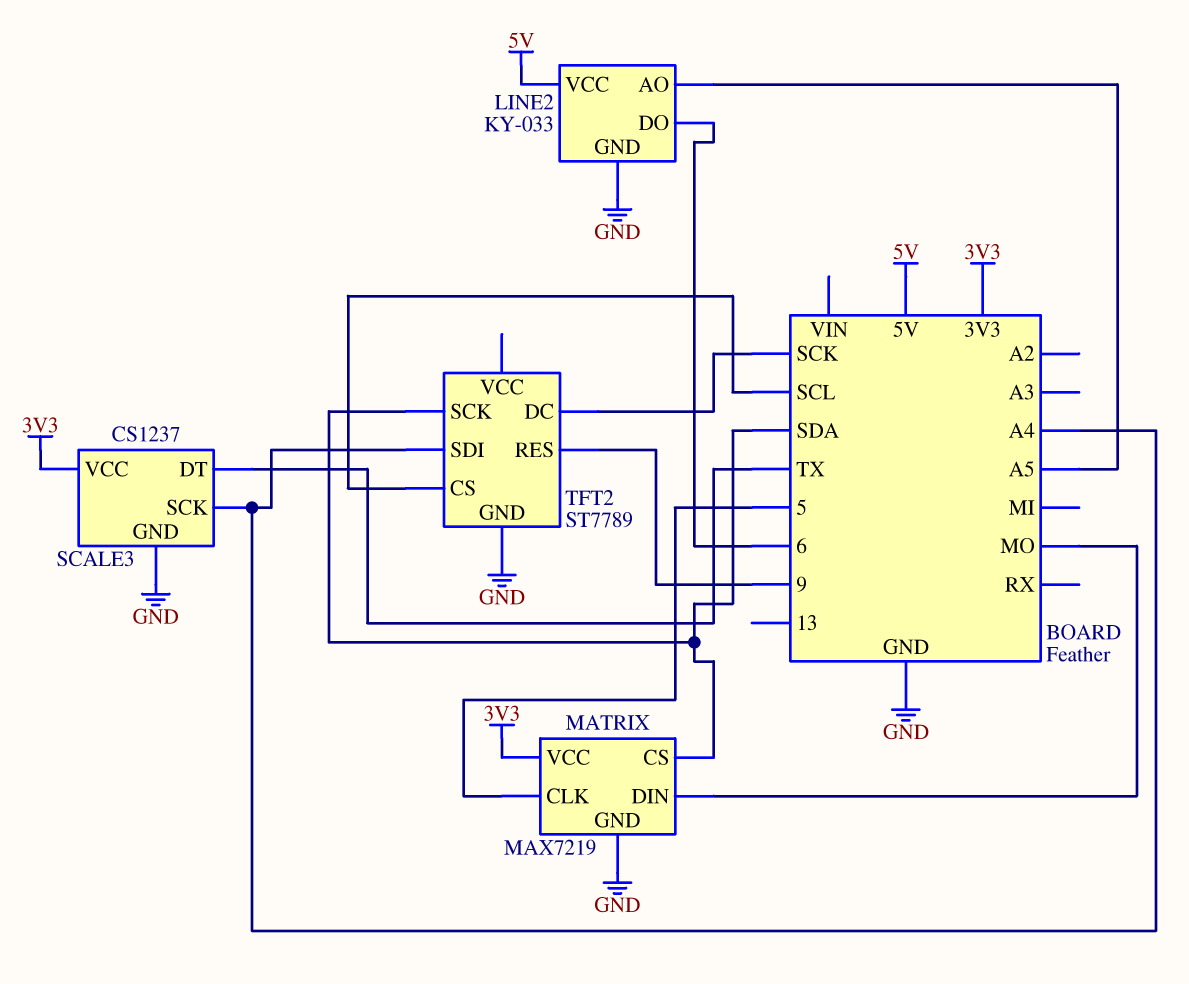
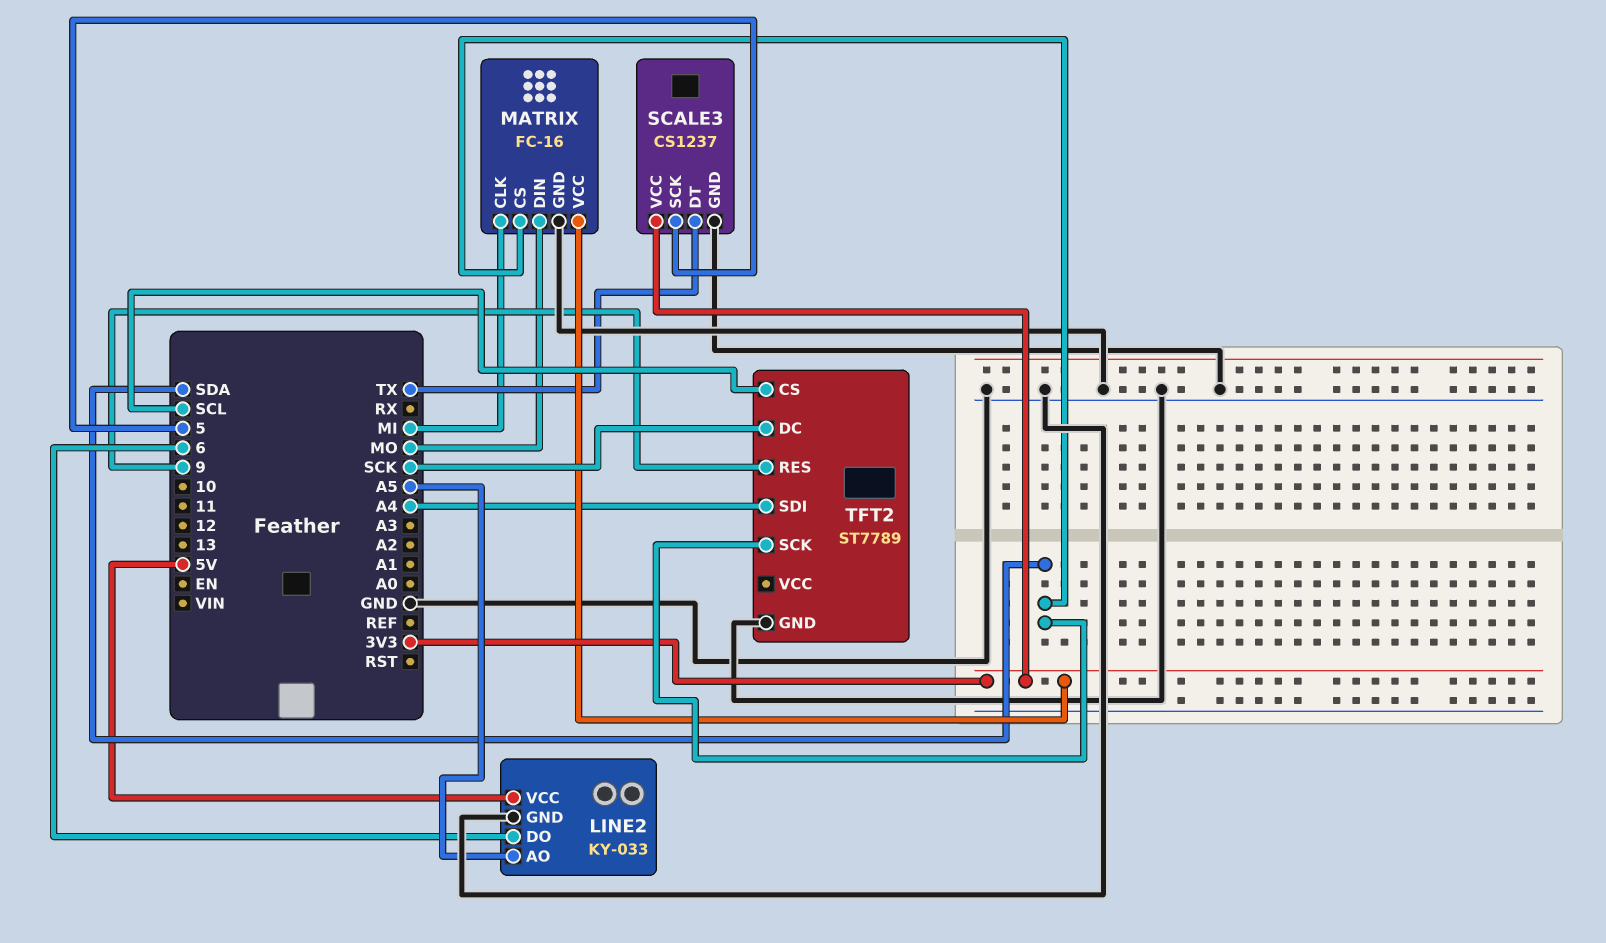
MATRIX: MAX7219 -> FC-16
MATRIX pin CLK: 5 -> MI
SCALE3 pin SCK: A4 -> 5

